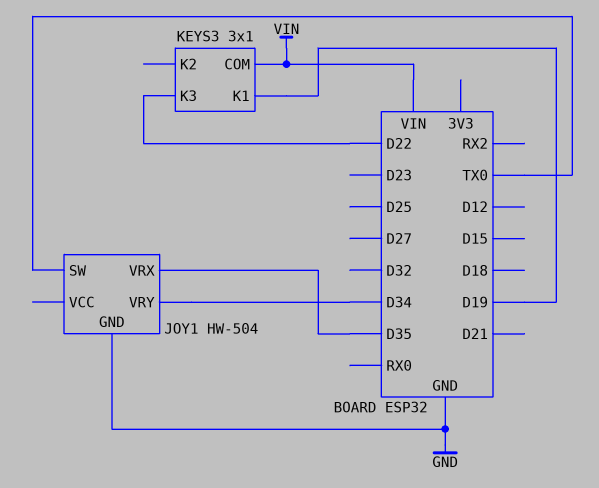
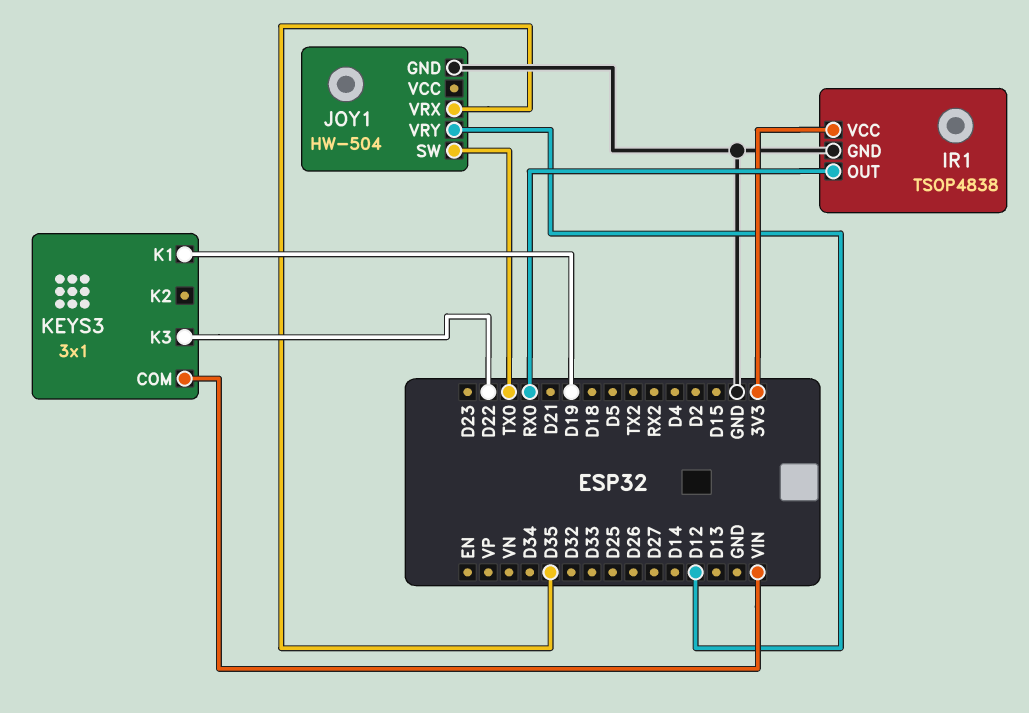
IR1: none -> TSOP4838
IR1 pin GND: none -> GND
IR1 pin OUT: none -> RX0
IR1 pin VCC: none -> 3V3
JOY1 pin VRY: D34 -> D12

